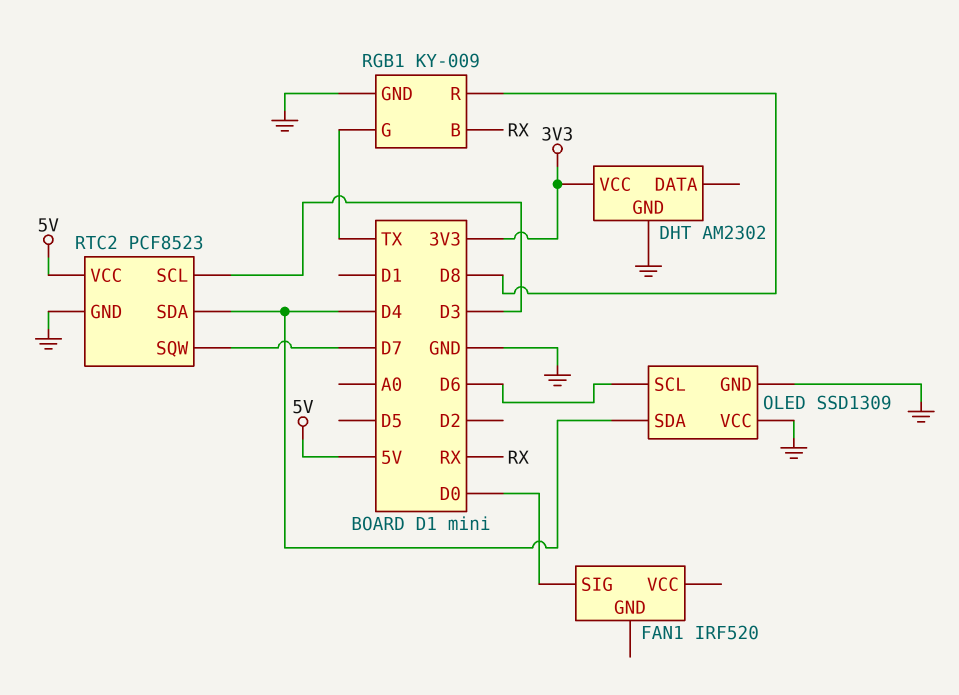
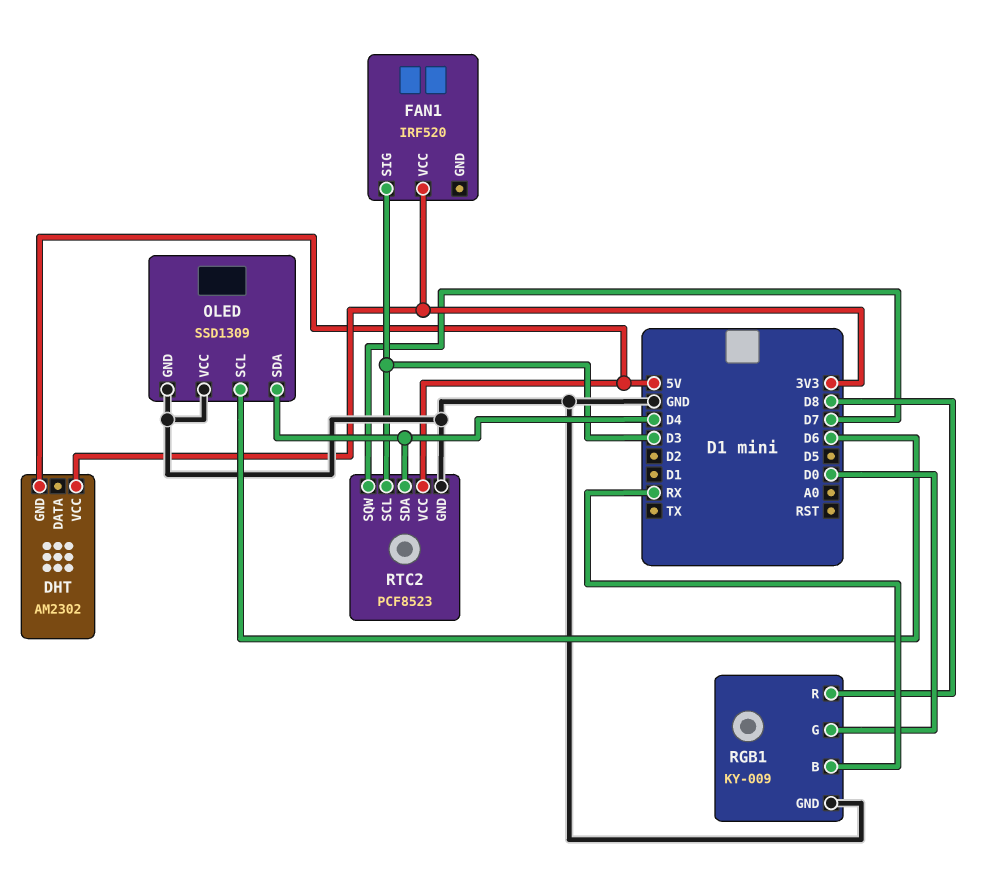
DHT pin GND: GND -> 5V
FAN1 pin SIG: D0 -> D3
FAN1 pin VCC: none -> 3V3
RGB1 pin G: TX -> D0

